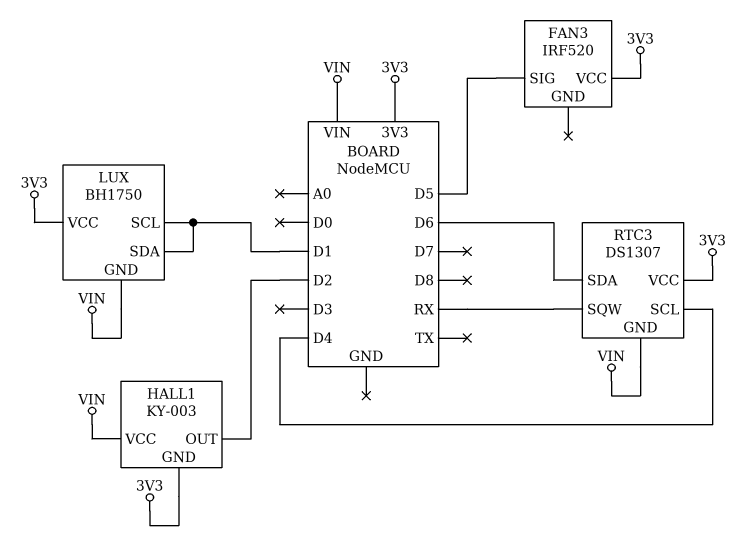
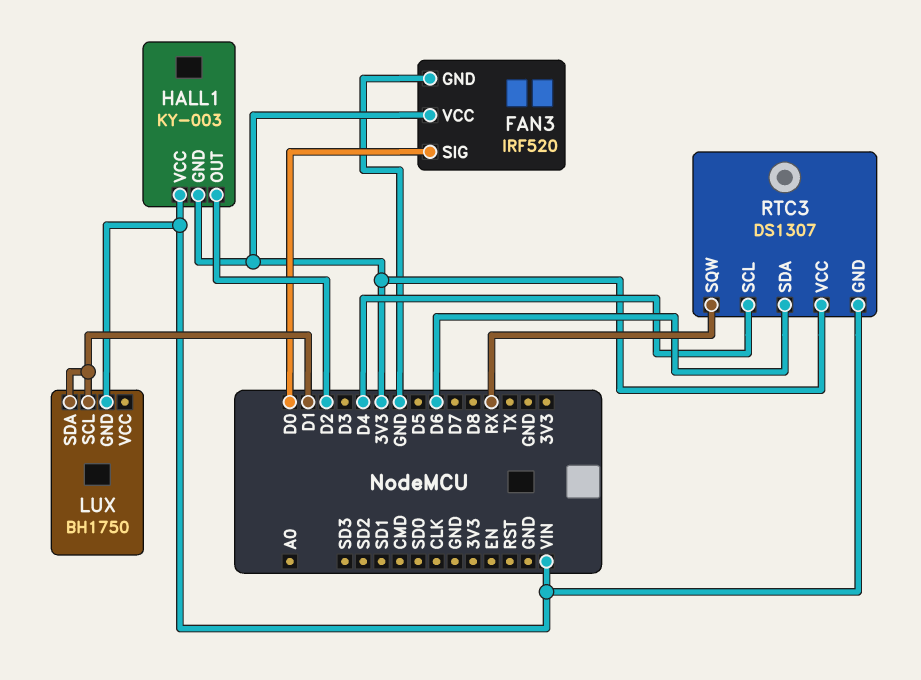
FAN3 pin GND: none -> GND
FAN3 pin SIG: D5 -> D0
LUX pin VCC: 3V3 -> none

